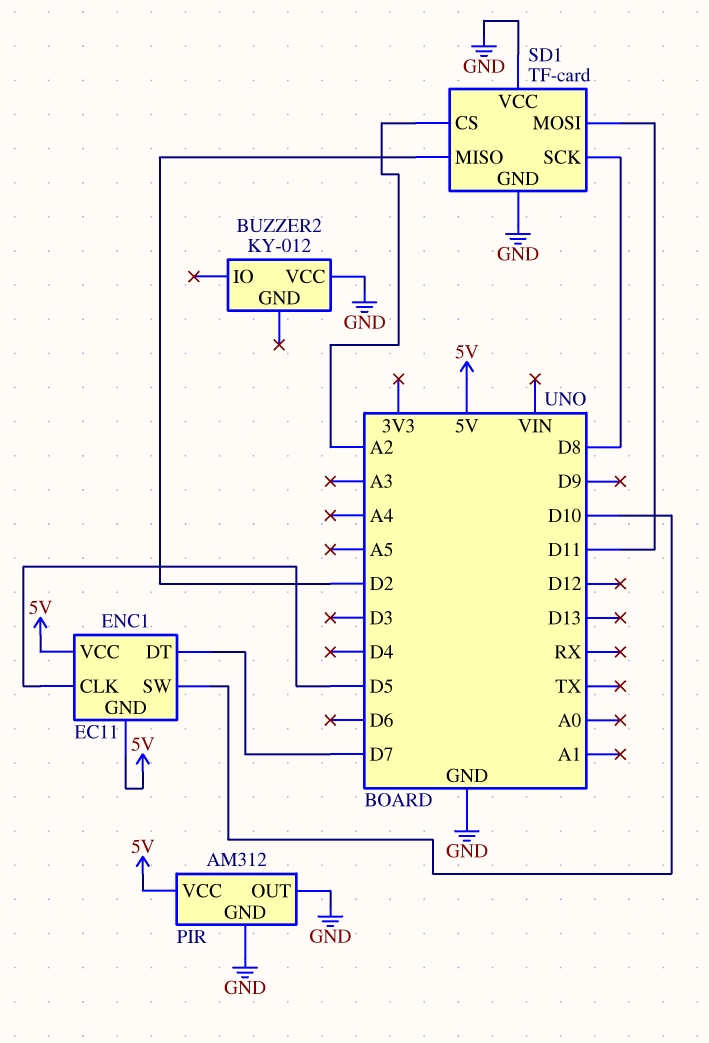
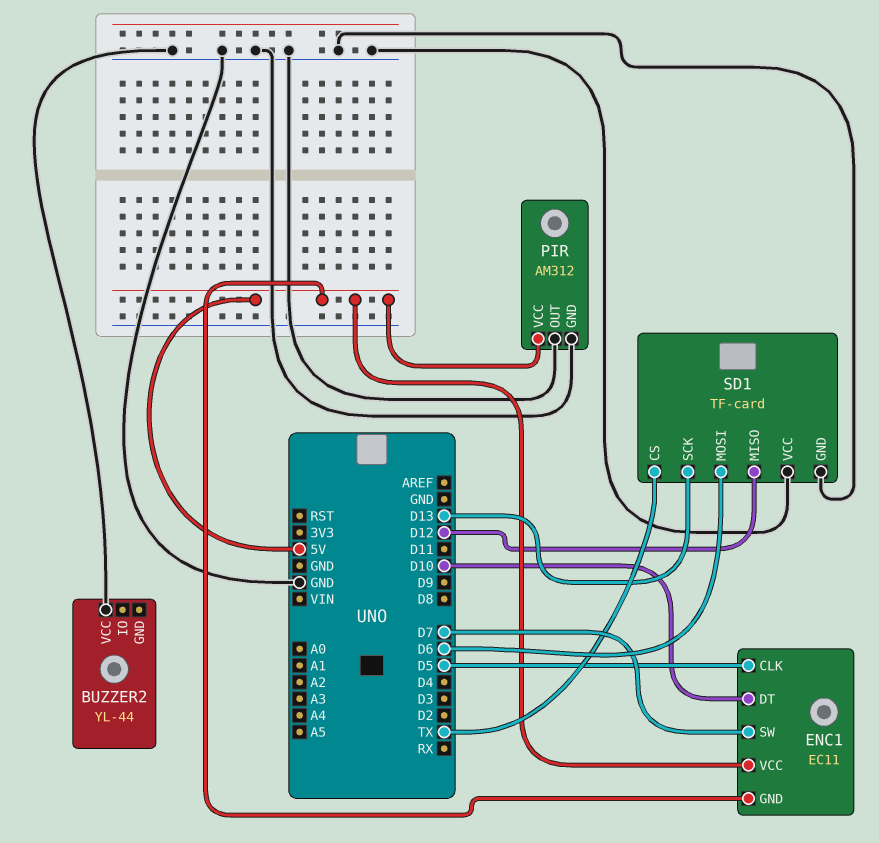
BUZZER2: KY-012 -> YL-44
ENC1 pin DT: D7 -> D10
ENC1 pin SW: D10 -> D7
SD1 pin CS: A2 -> TX
SD1 pin MISO: D2 -> D12
SD1 pin MOSI: D11 -> D6
SD1 pin SCK: D8 -> D13

